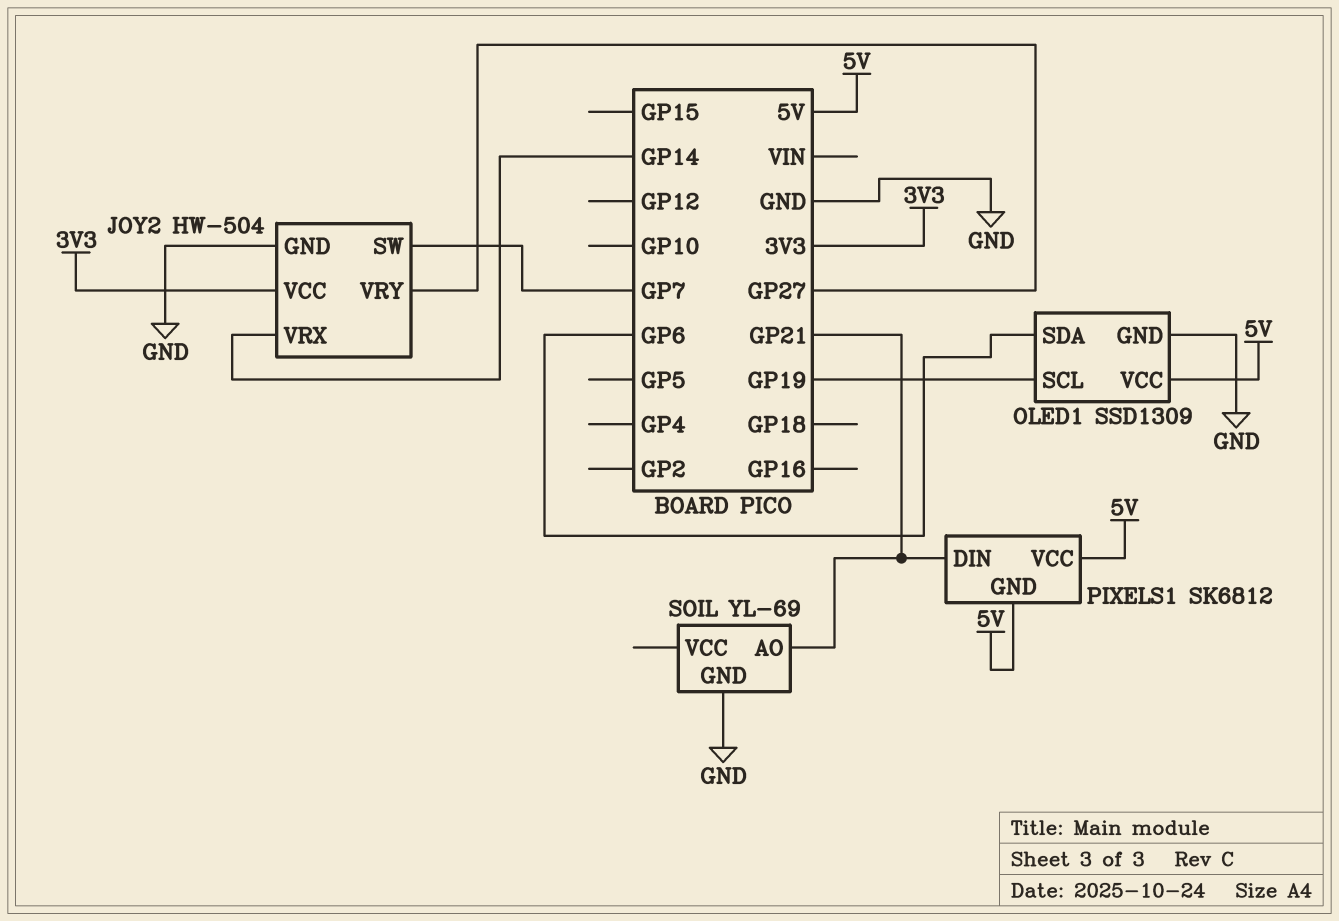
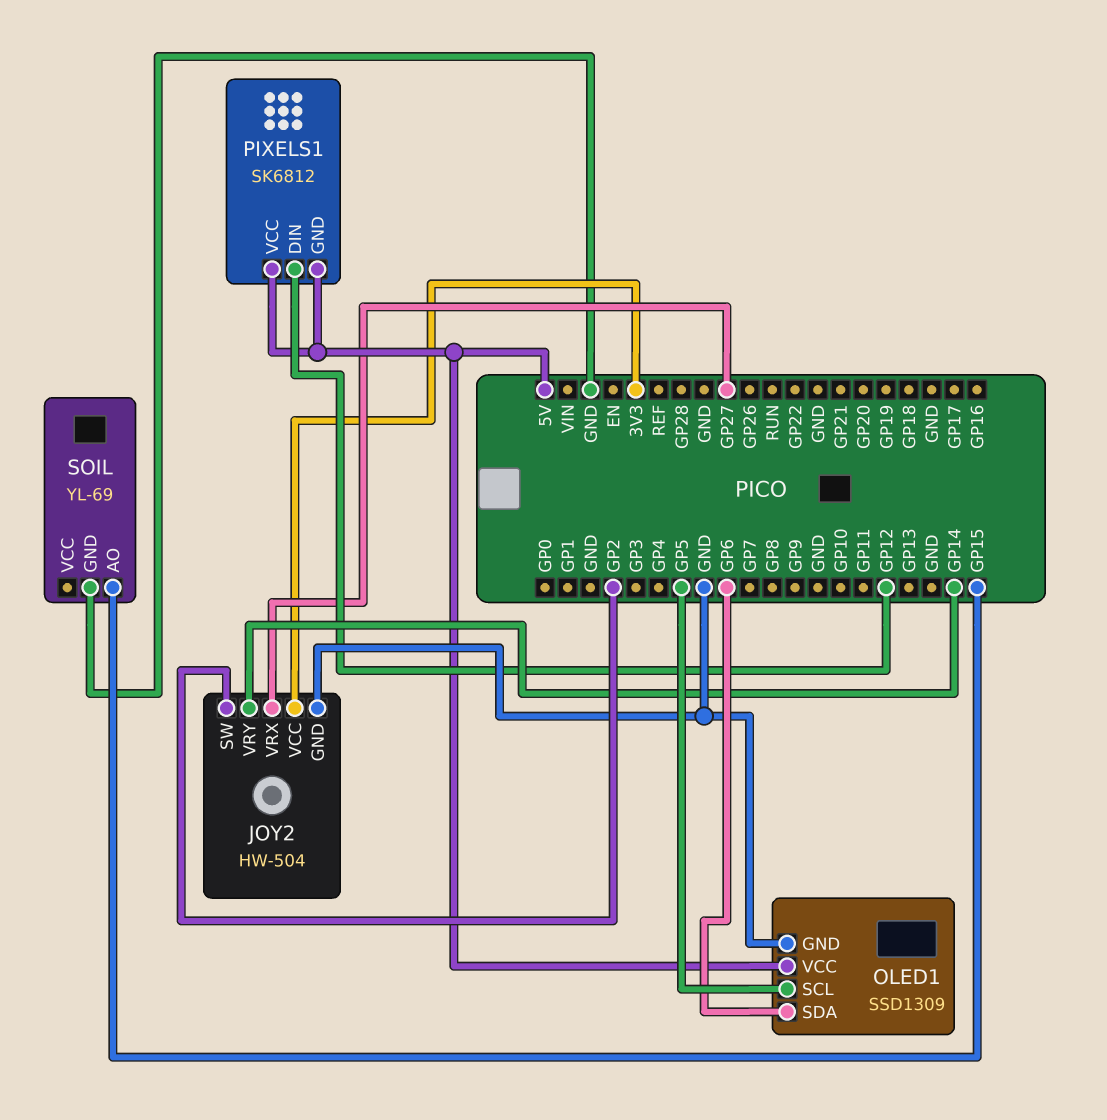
JOY2 pin SW: GP7 -> GP2
JOY2 pin VRX: GP14 -> GP27
JOY2 pin VRY: GP27 -> GP14
OLED1 pin SCL: GP19 -> GP5
PIXELS1 pin DIN: GP21 -> GP12
SOIL pin AO: GP21 -> GP15

